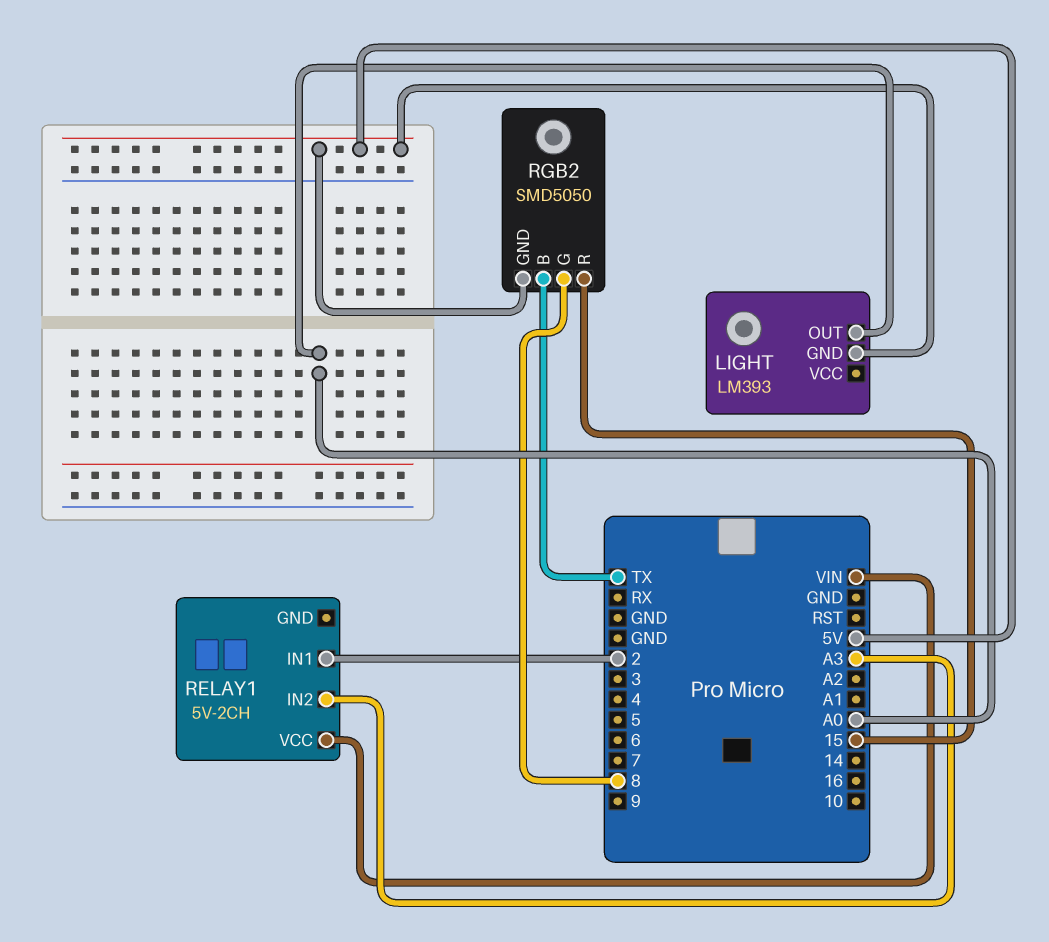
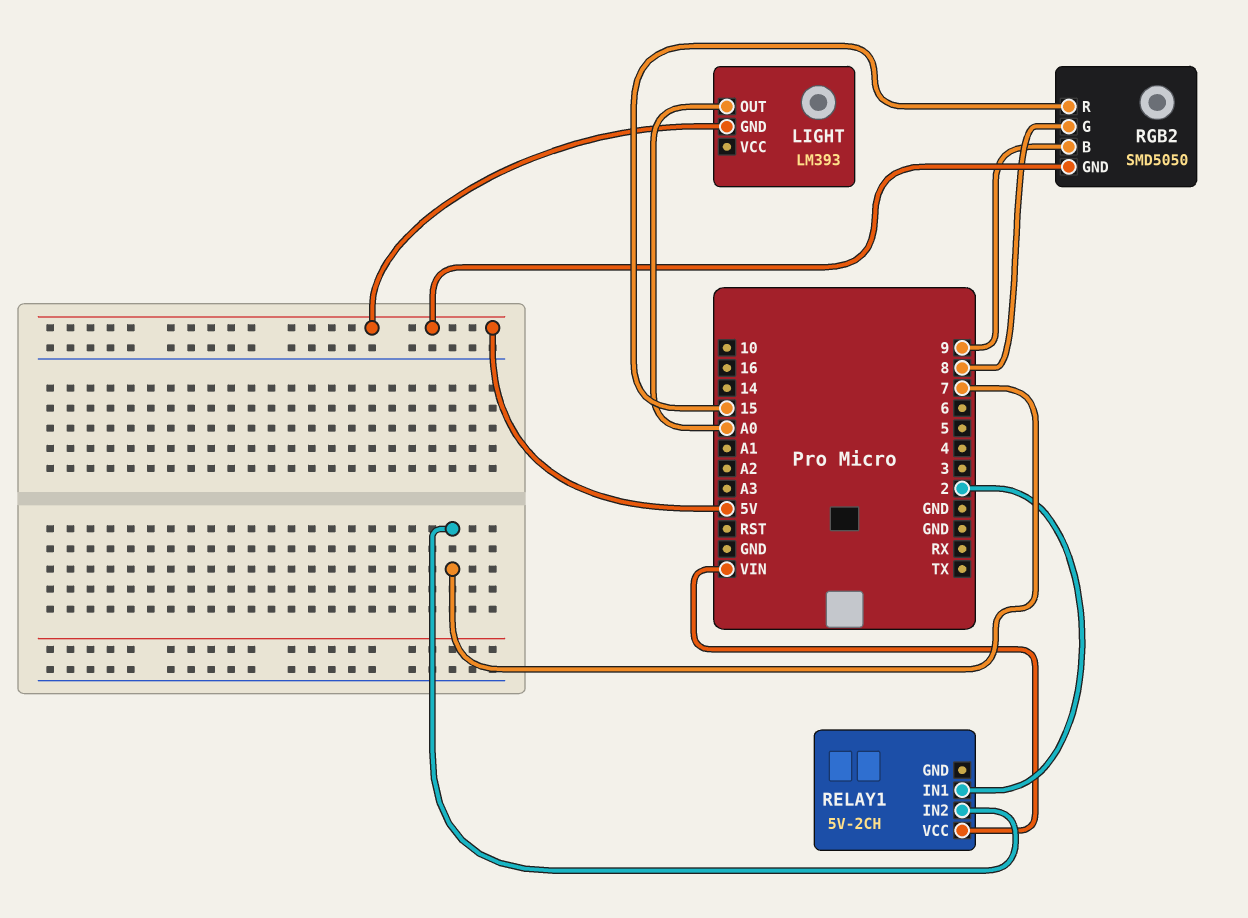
RELAY1 pin IN2: A3 -> 7
RGB2 pin B: TX -> 9

